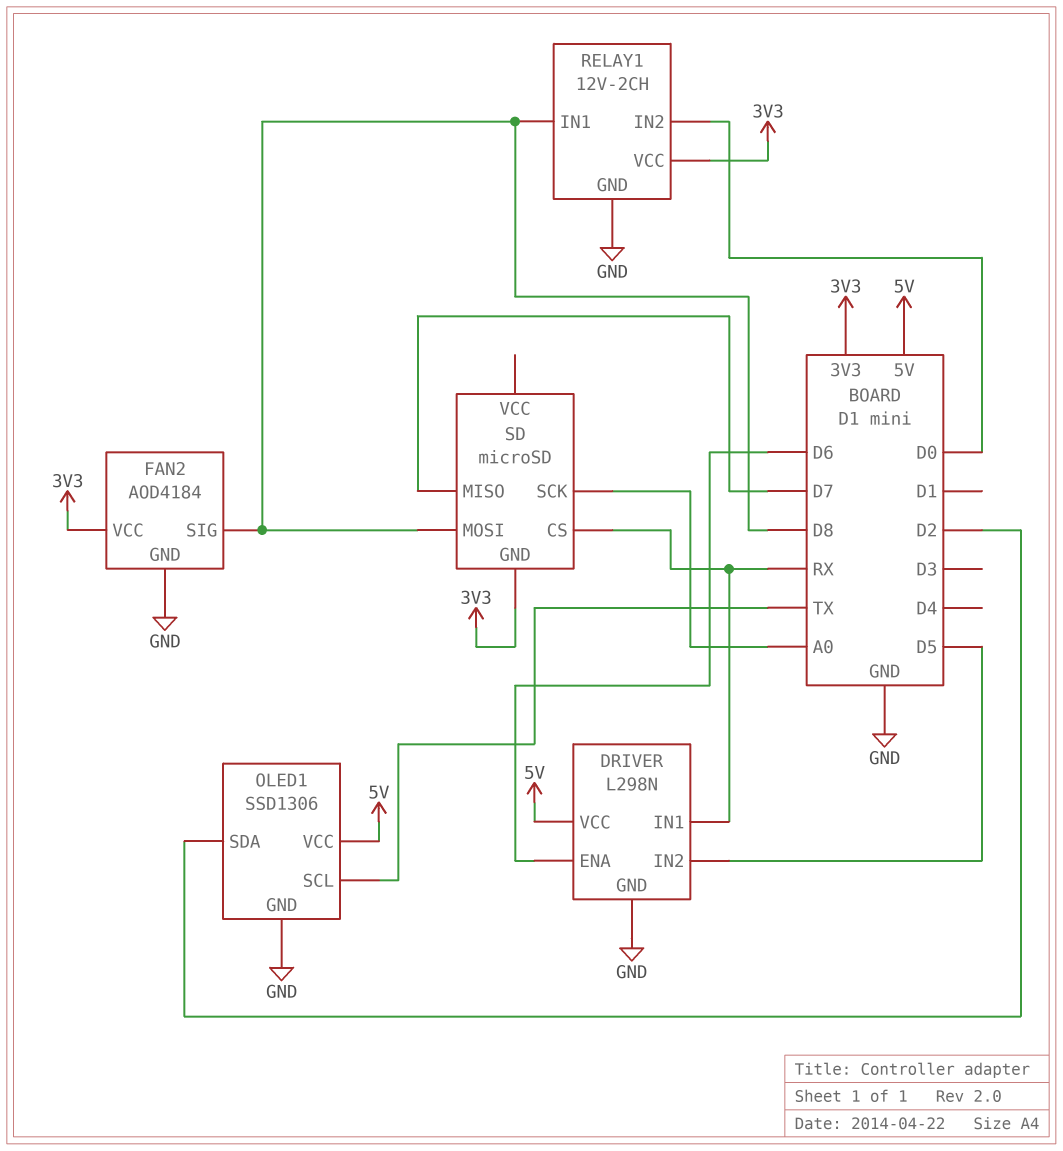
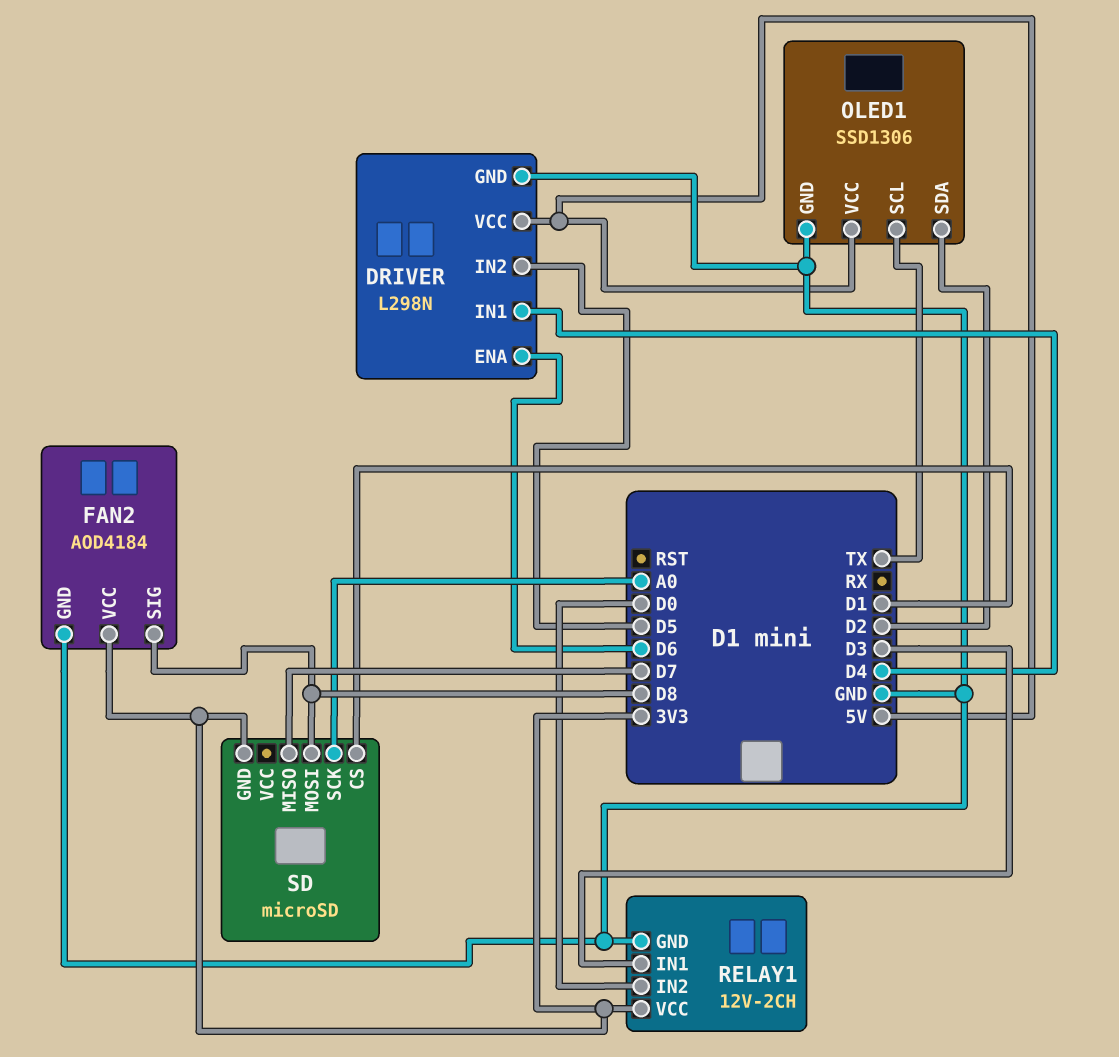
DRIVER pin IN1: RX -> D4
RELAY1 pin IN1: D8 -> D3
SD pin CS: RX -> D1

